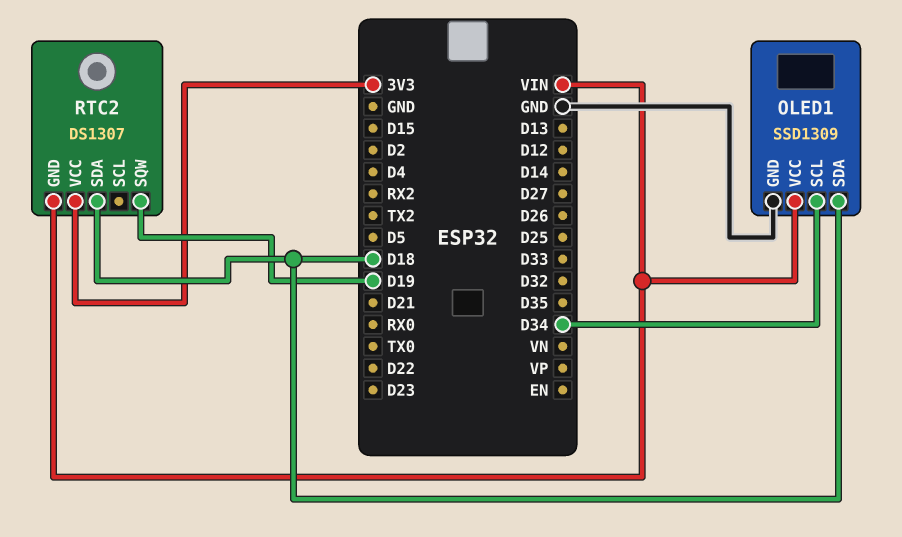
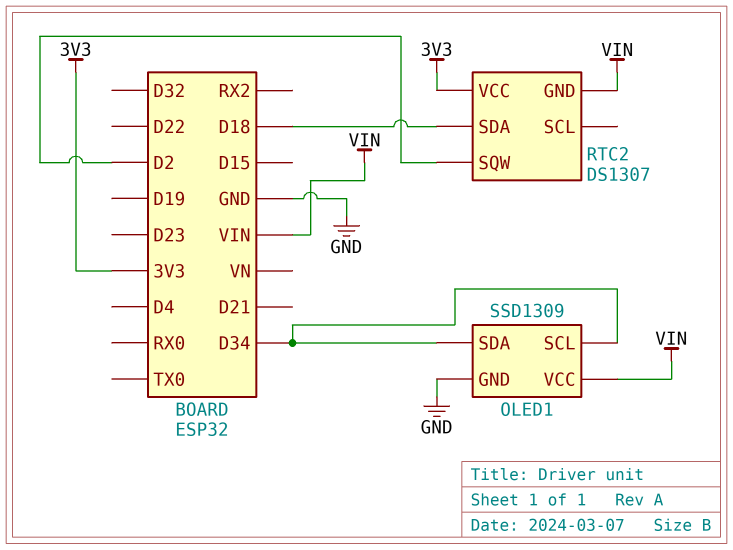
OLED1 pin SDA: D18 -> D34
RTC2 pin SQW: D19 -> D2

